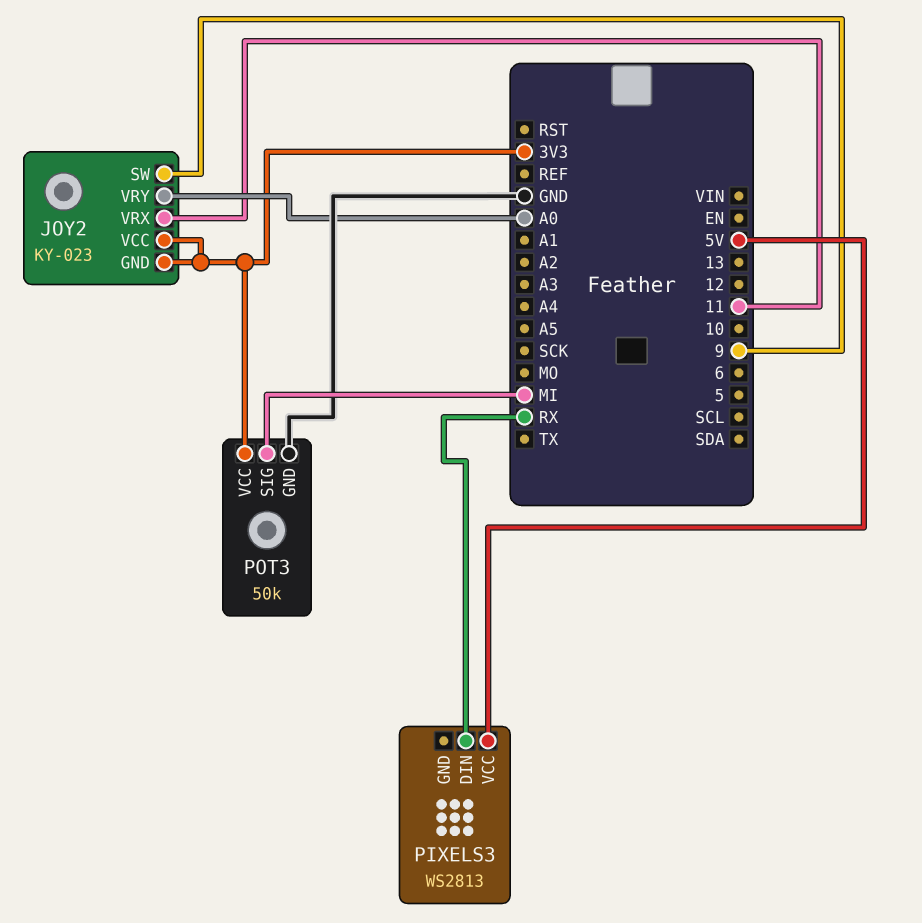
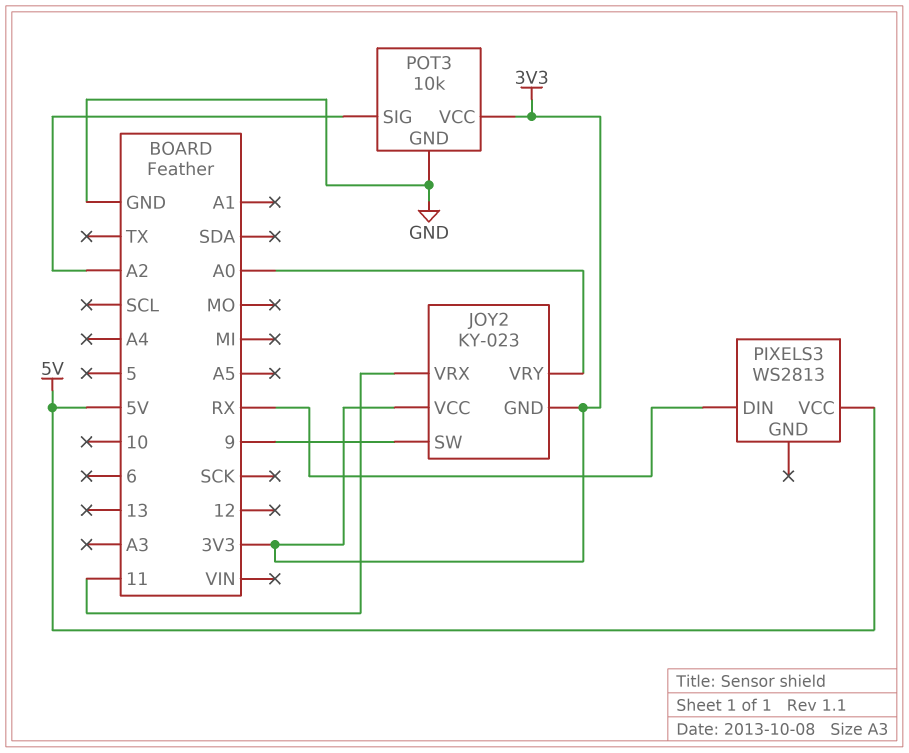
POT3: 50k -> 10k
POT3 pin SIG: MI -> A2

